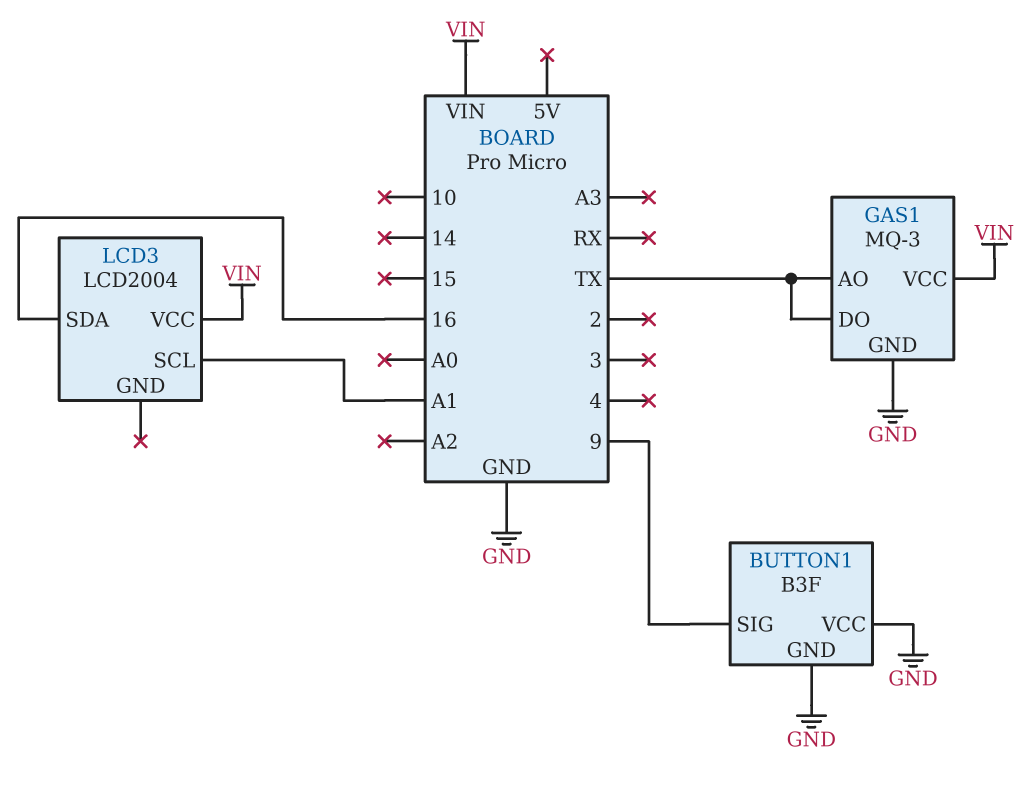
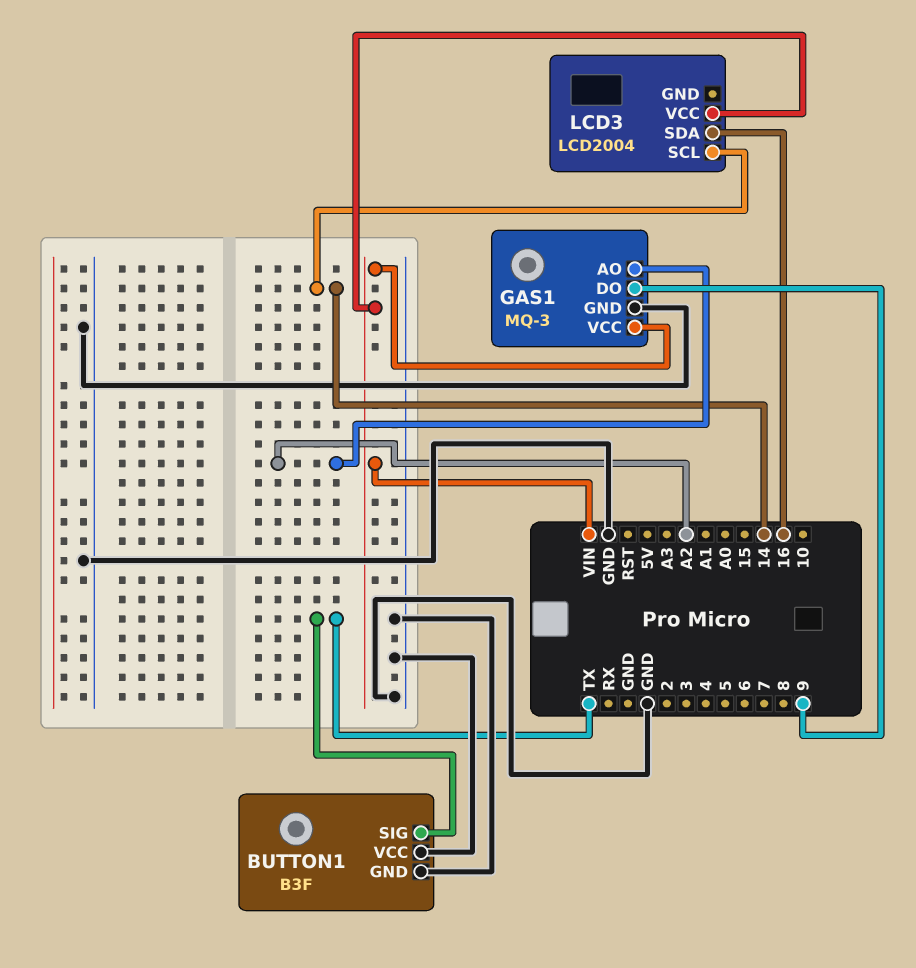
BUTTON1 pin SIG: 9 -> TX
GAS1 pin AO: TX -> A2
GAS1 pin DO: TX -> 9
LCD3 pin SCL: A1 -> 14

